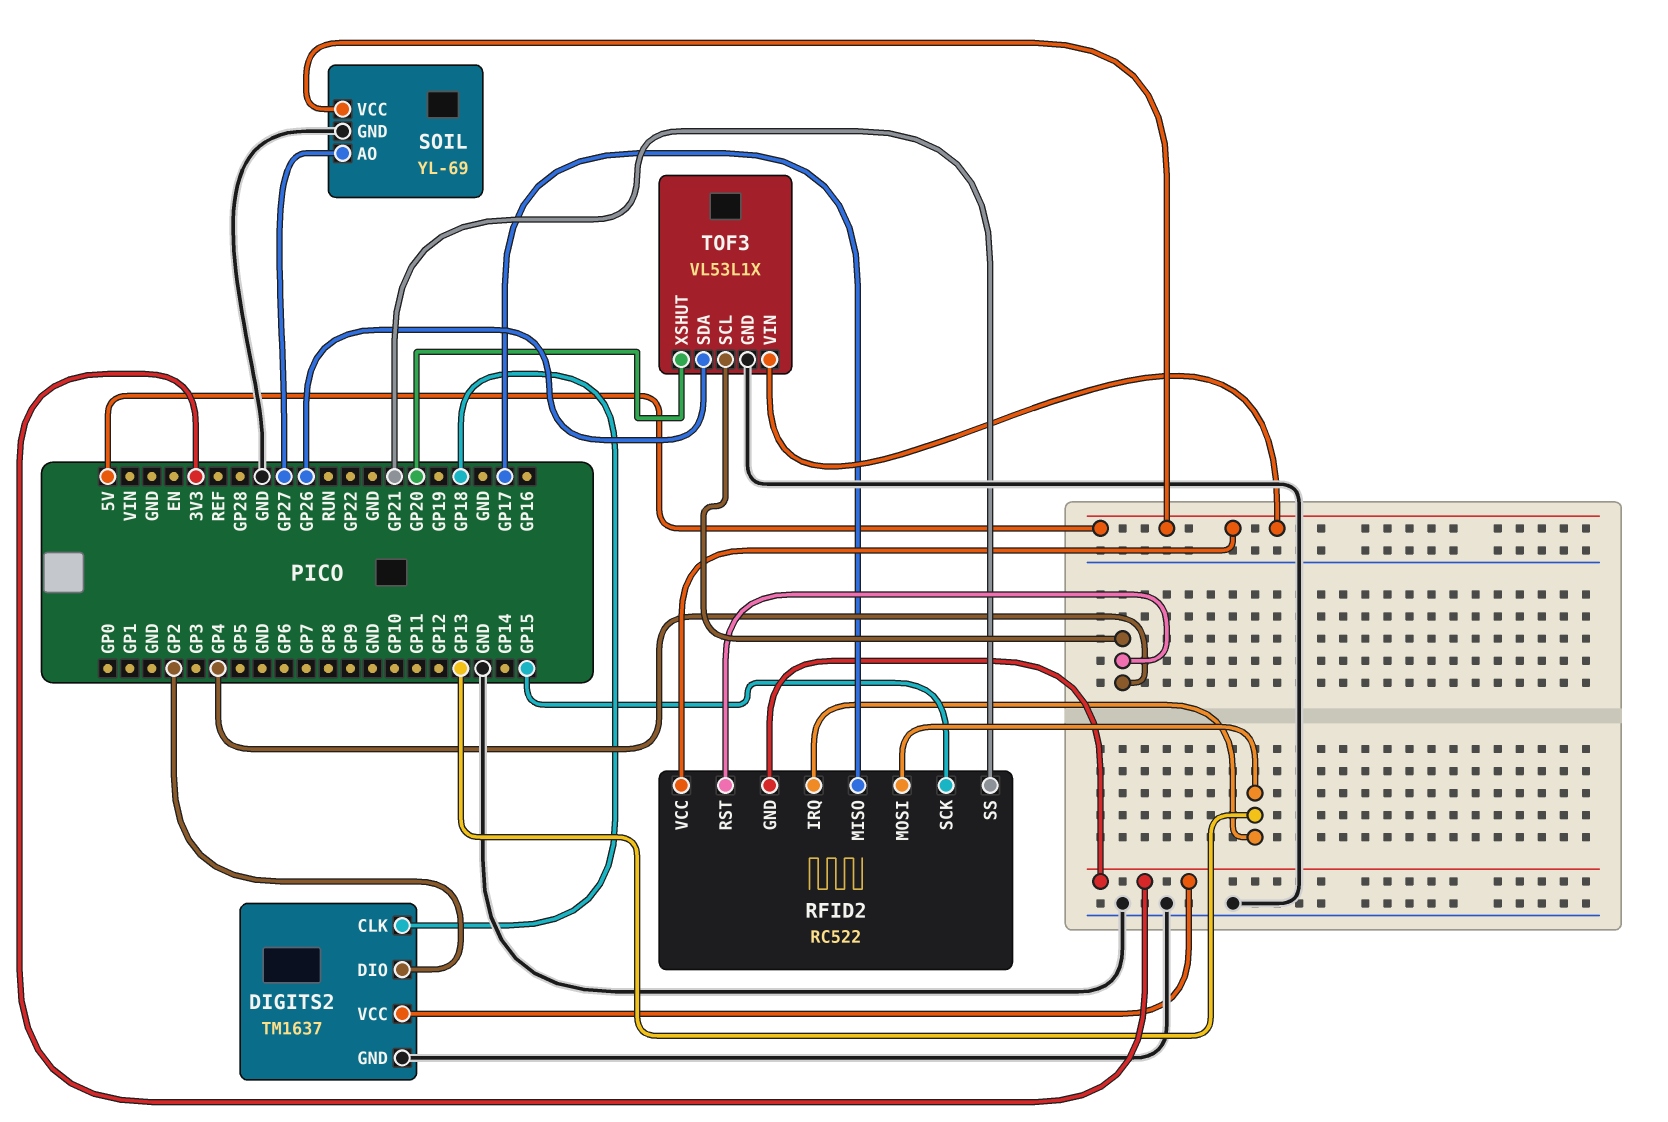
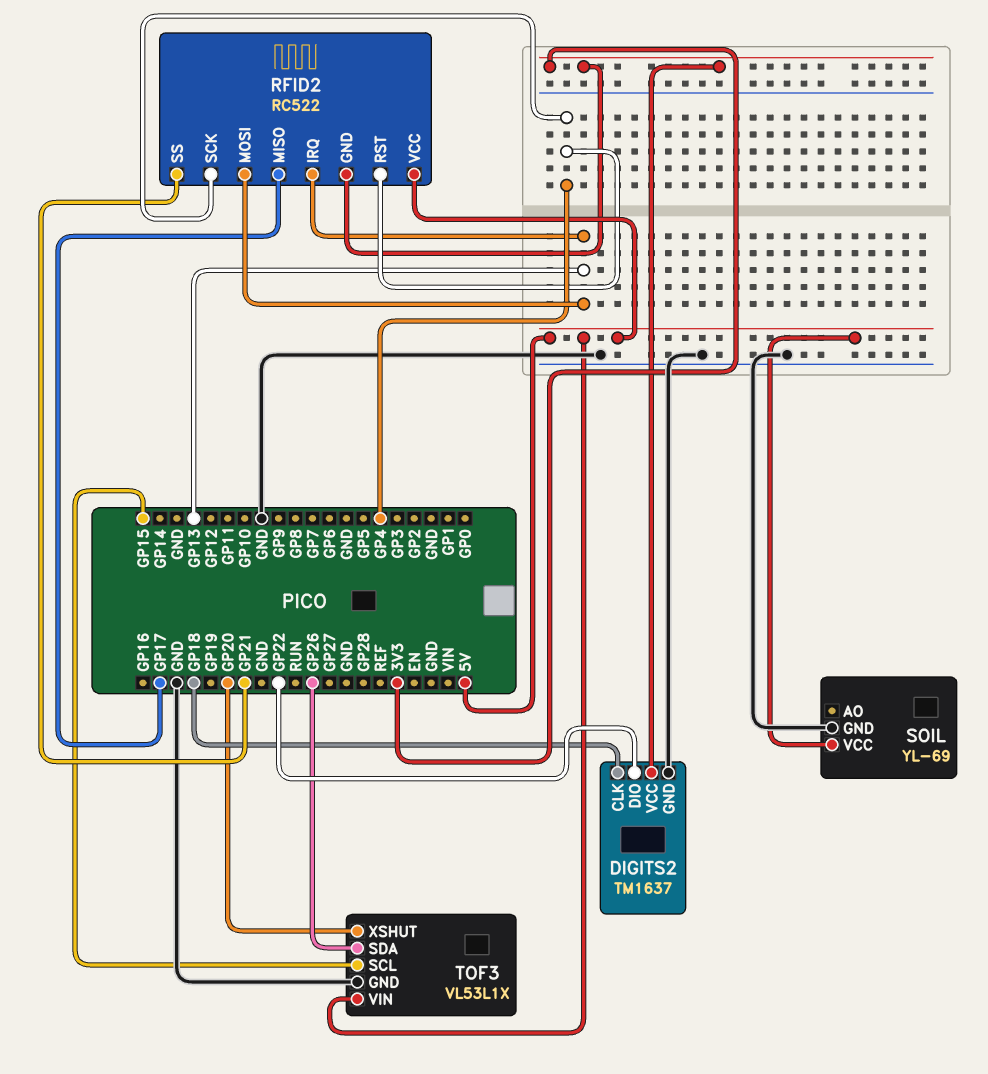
DIGITS2 pin DIO: GP2 -> GP22
RFID2 pin SCK: GP15 -> GP4
SOIL pin AO: GP27 -> none
TOF3 pin SCL: GP4 -> GP15

